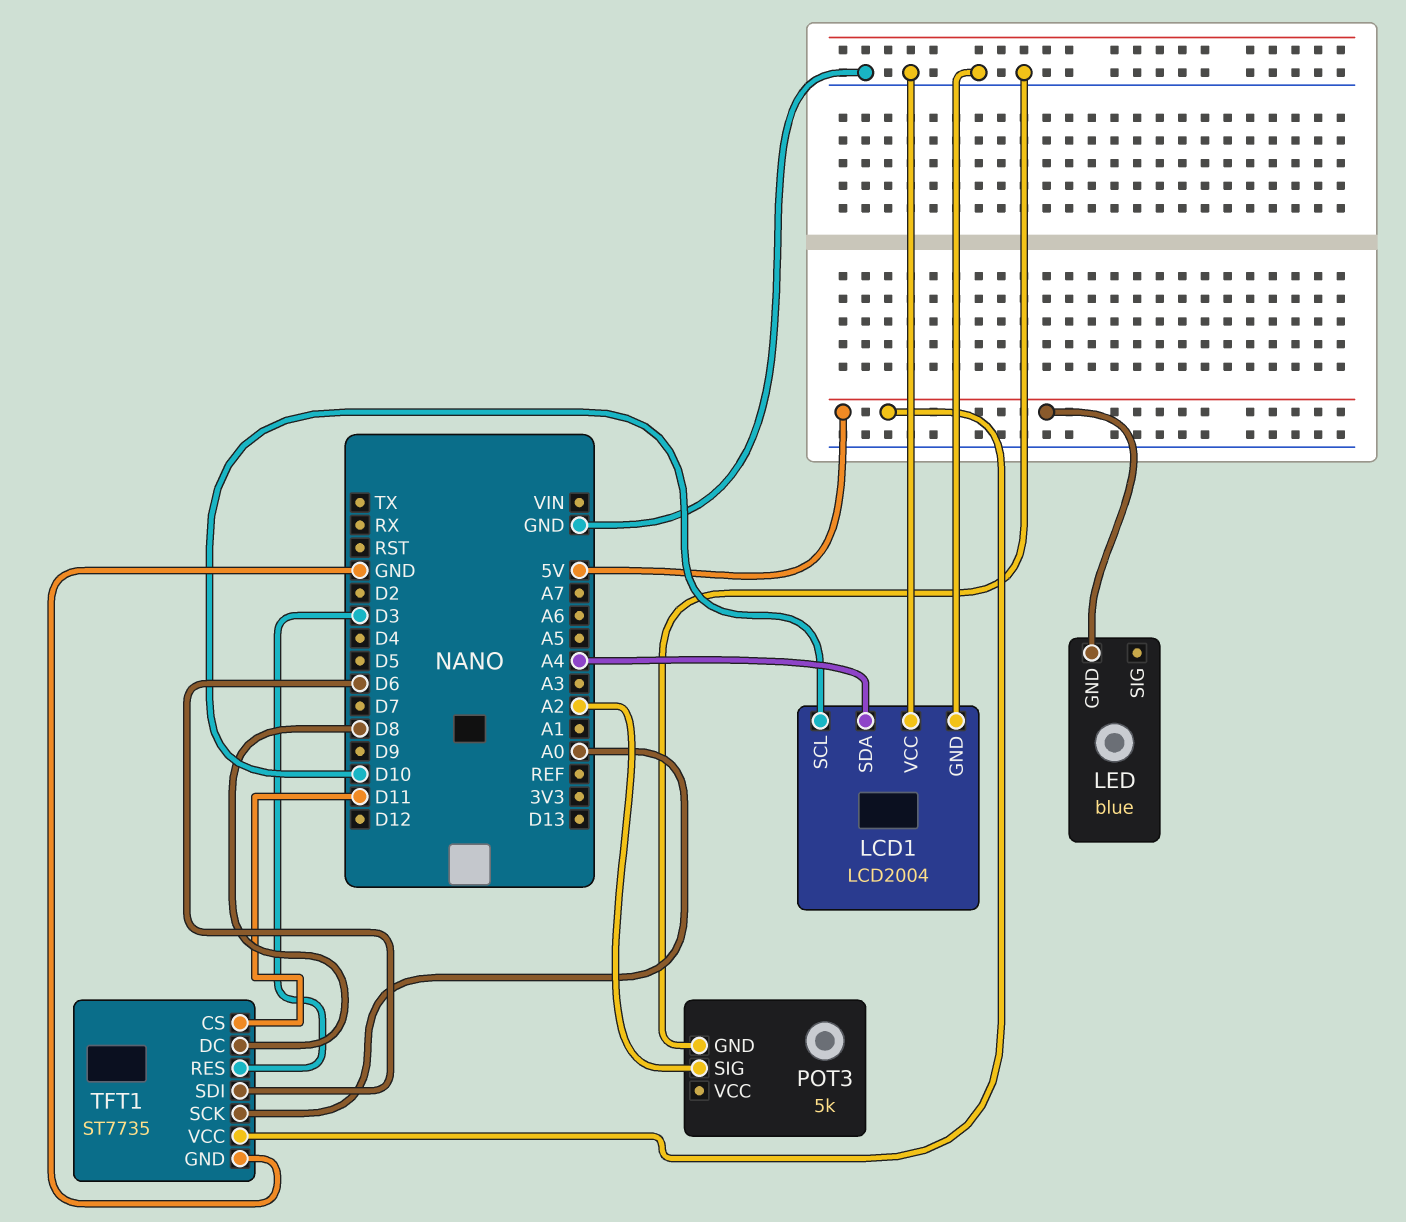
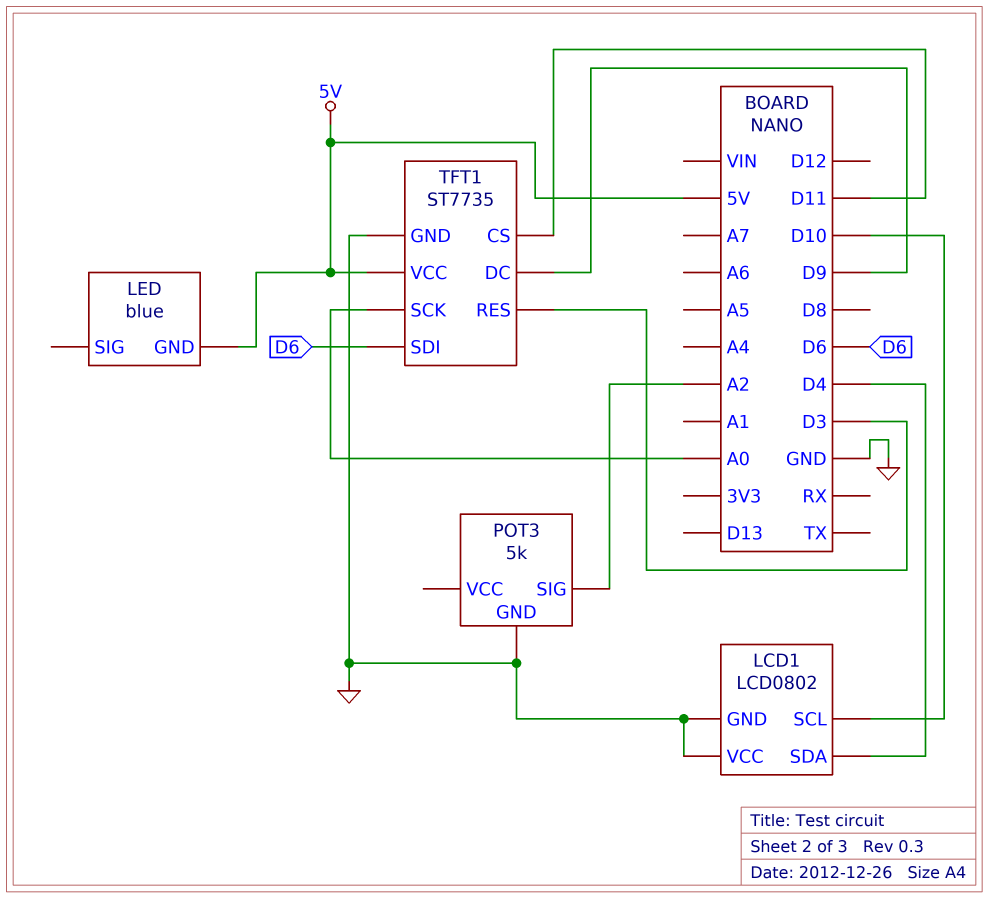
LCD1: LCD2004 -> LCD0802
LCD1 pin SDA: A4 -> D4
TFT1 pin DC: D8 -> D9

